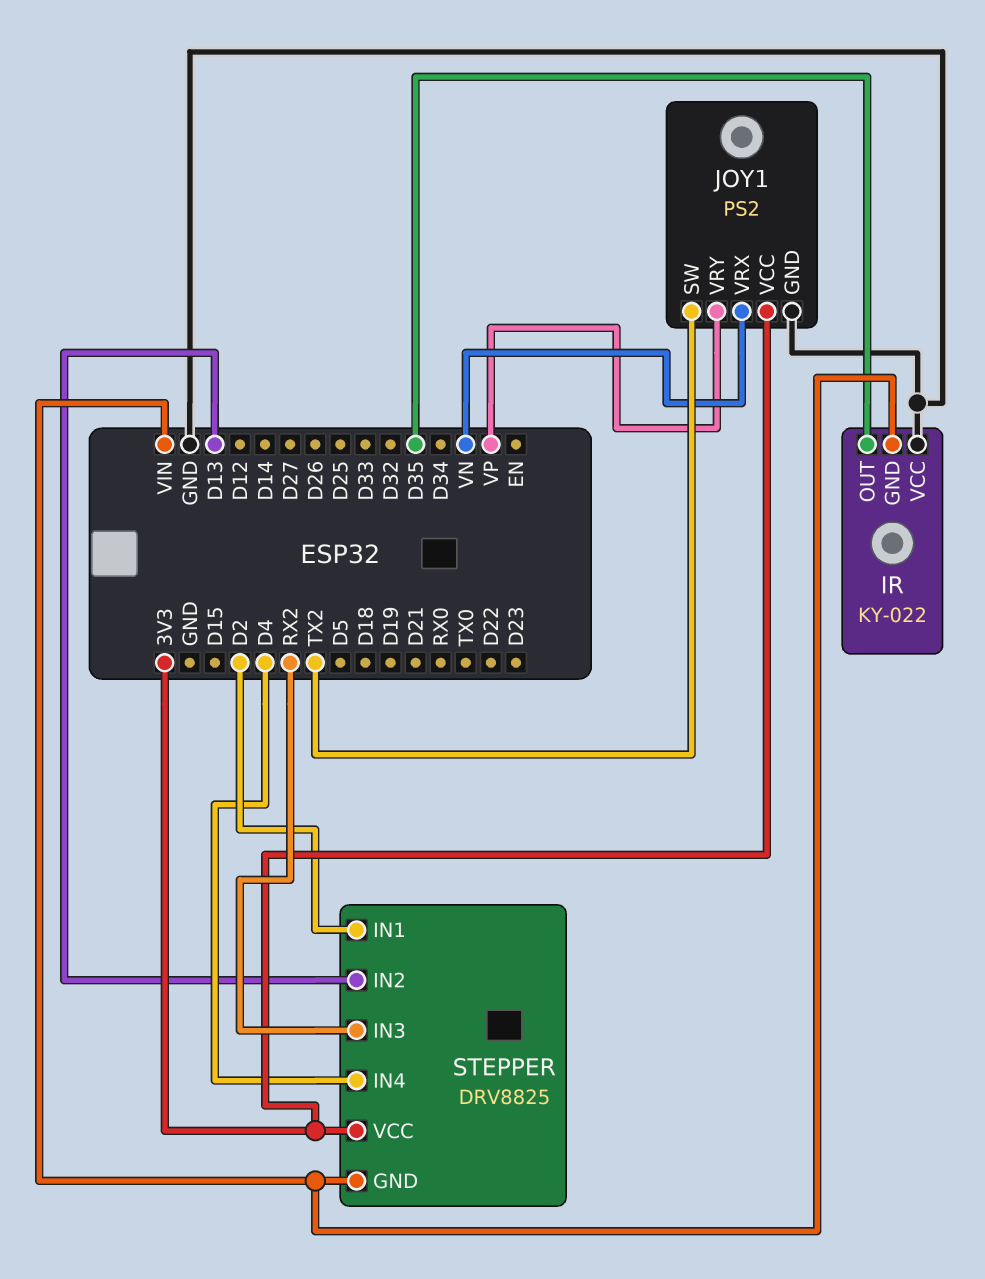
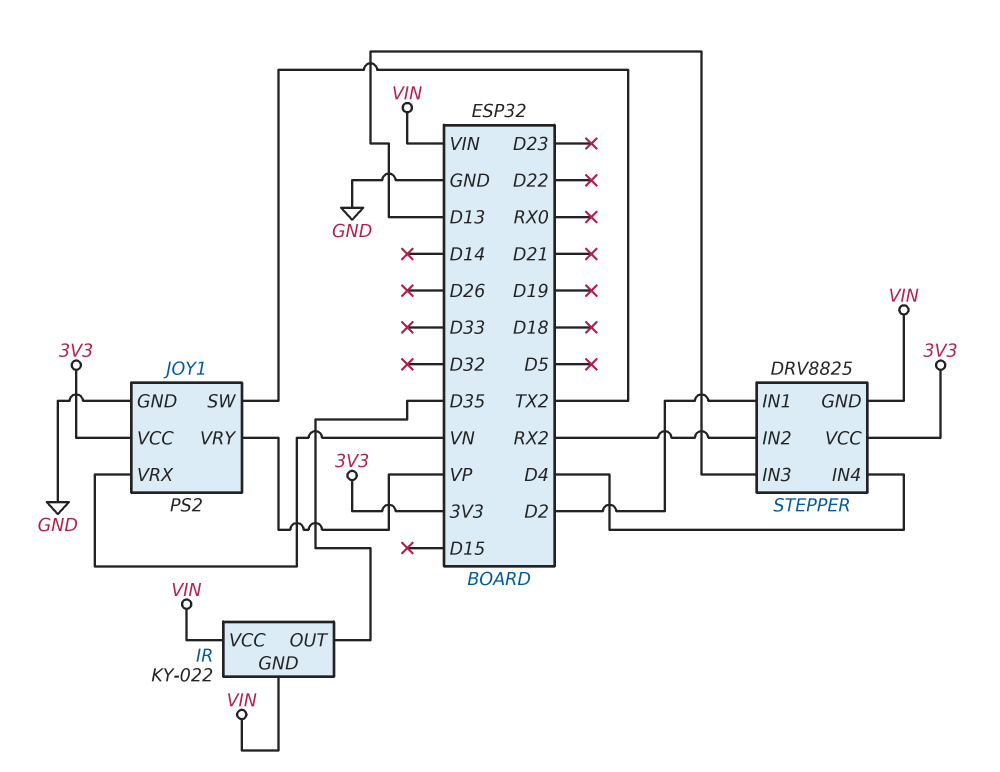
IR pin VCC: GND -> VIN
STEPPER pin IN2: D13 -> RX2
STEPPER pin IN3: RX2 -> D13

